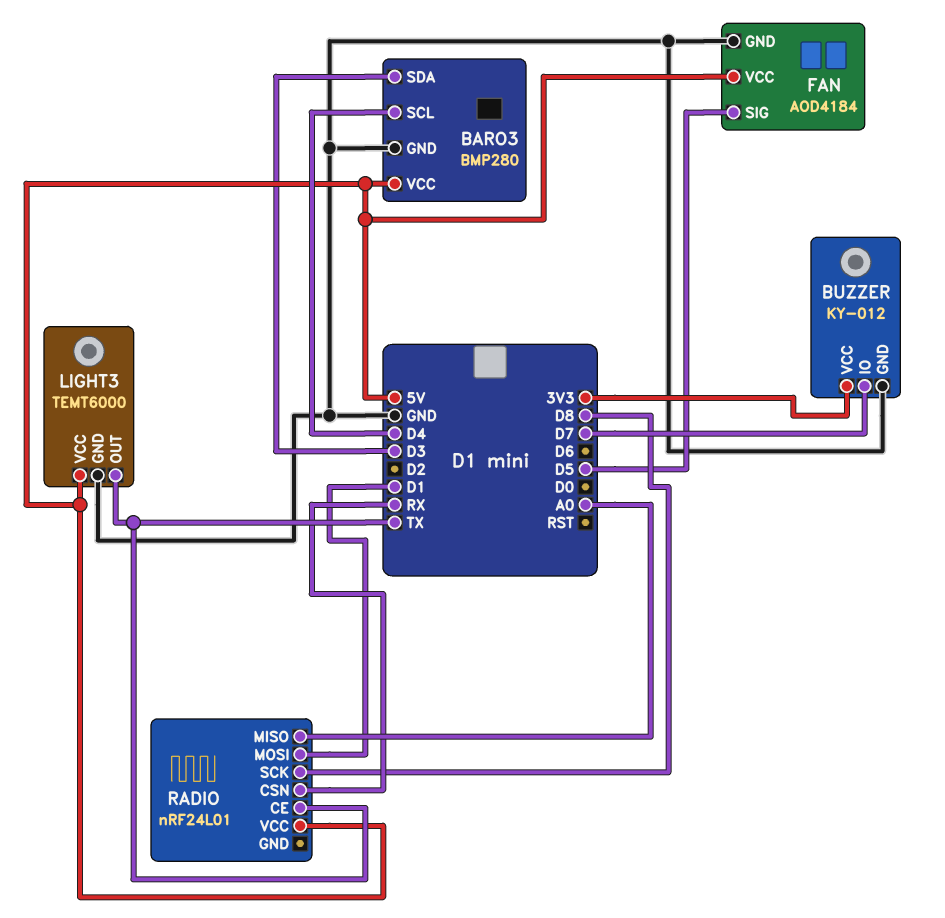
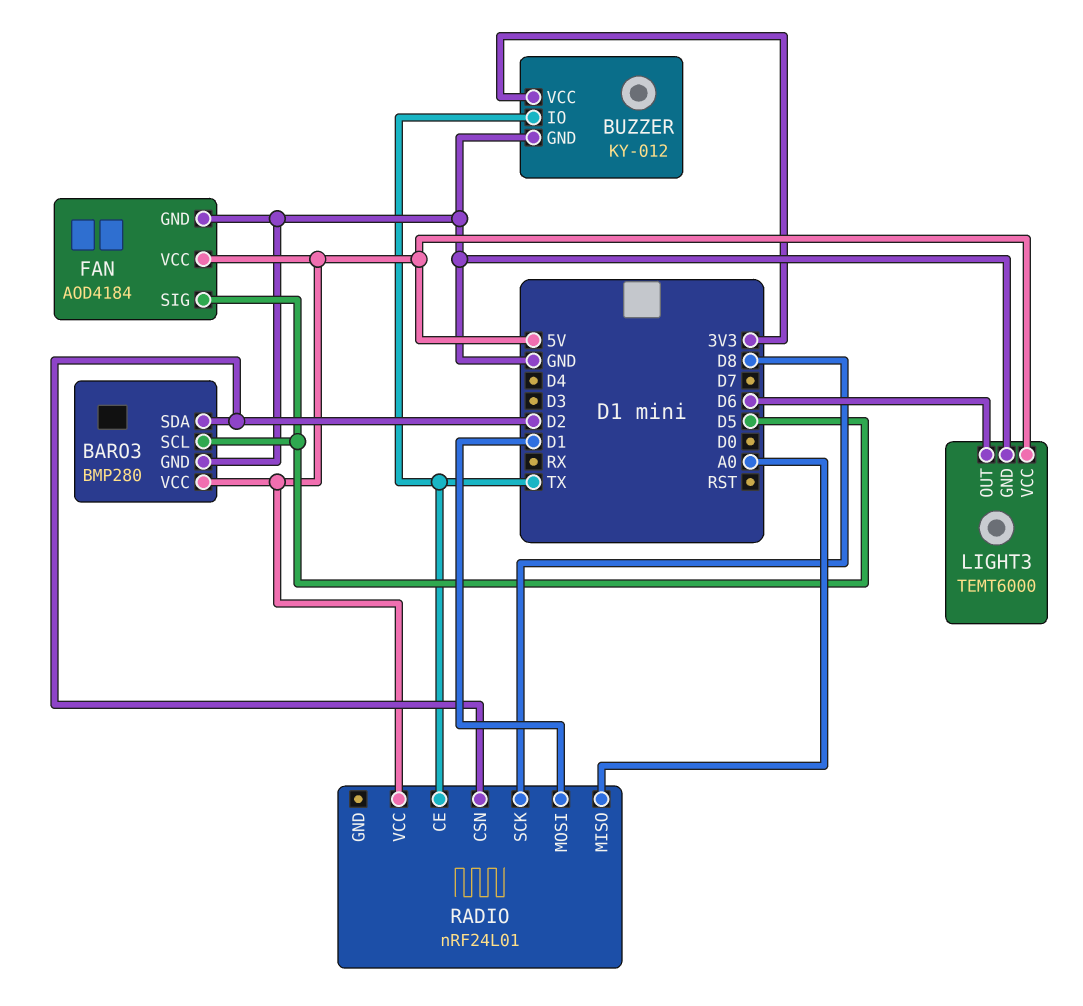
BARO3 pin SCL: D4 -> D5
BARO3 pin SDA: D3 -> D2
BUZZER pin IO: D7 -> TX
LIGHT3 pin OUT: TX -> D6
RADIO pin CSN: RX -> D2

